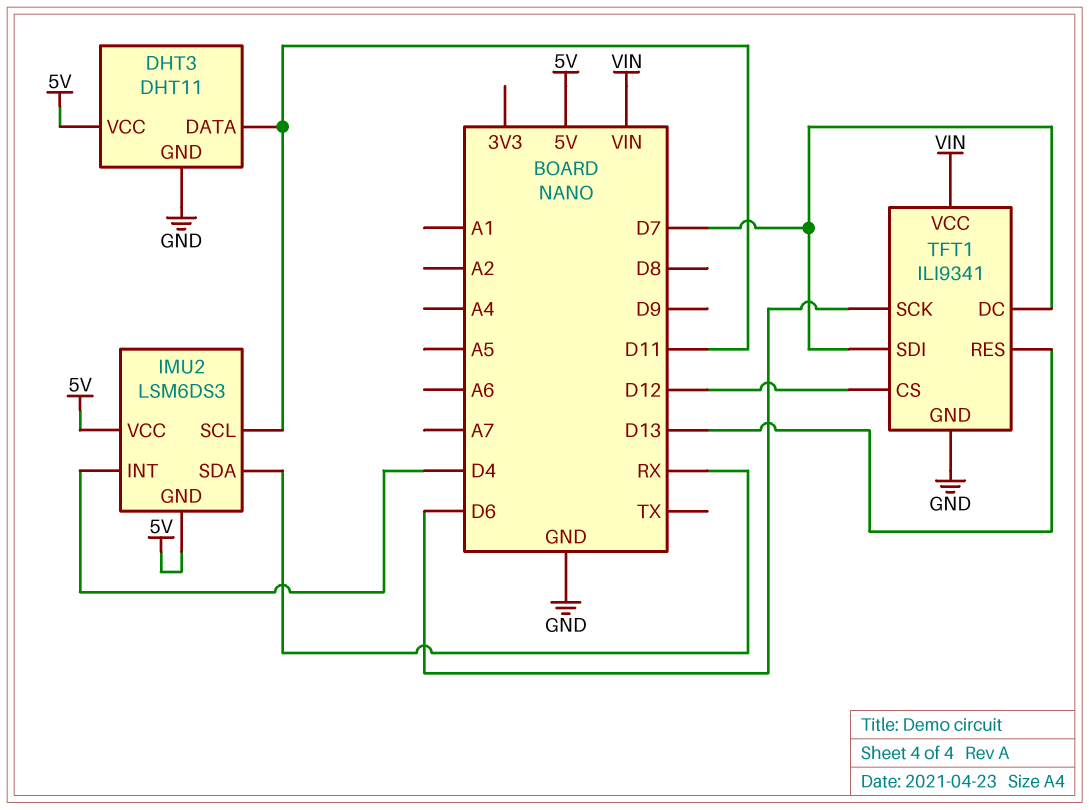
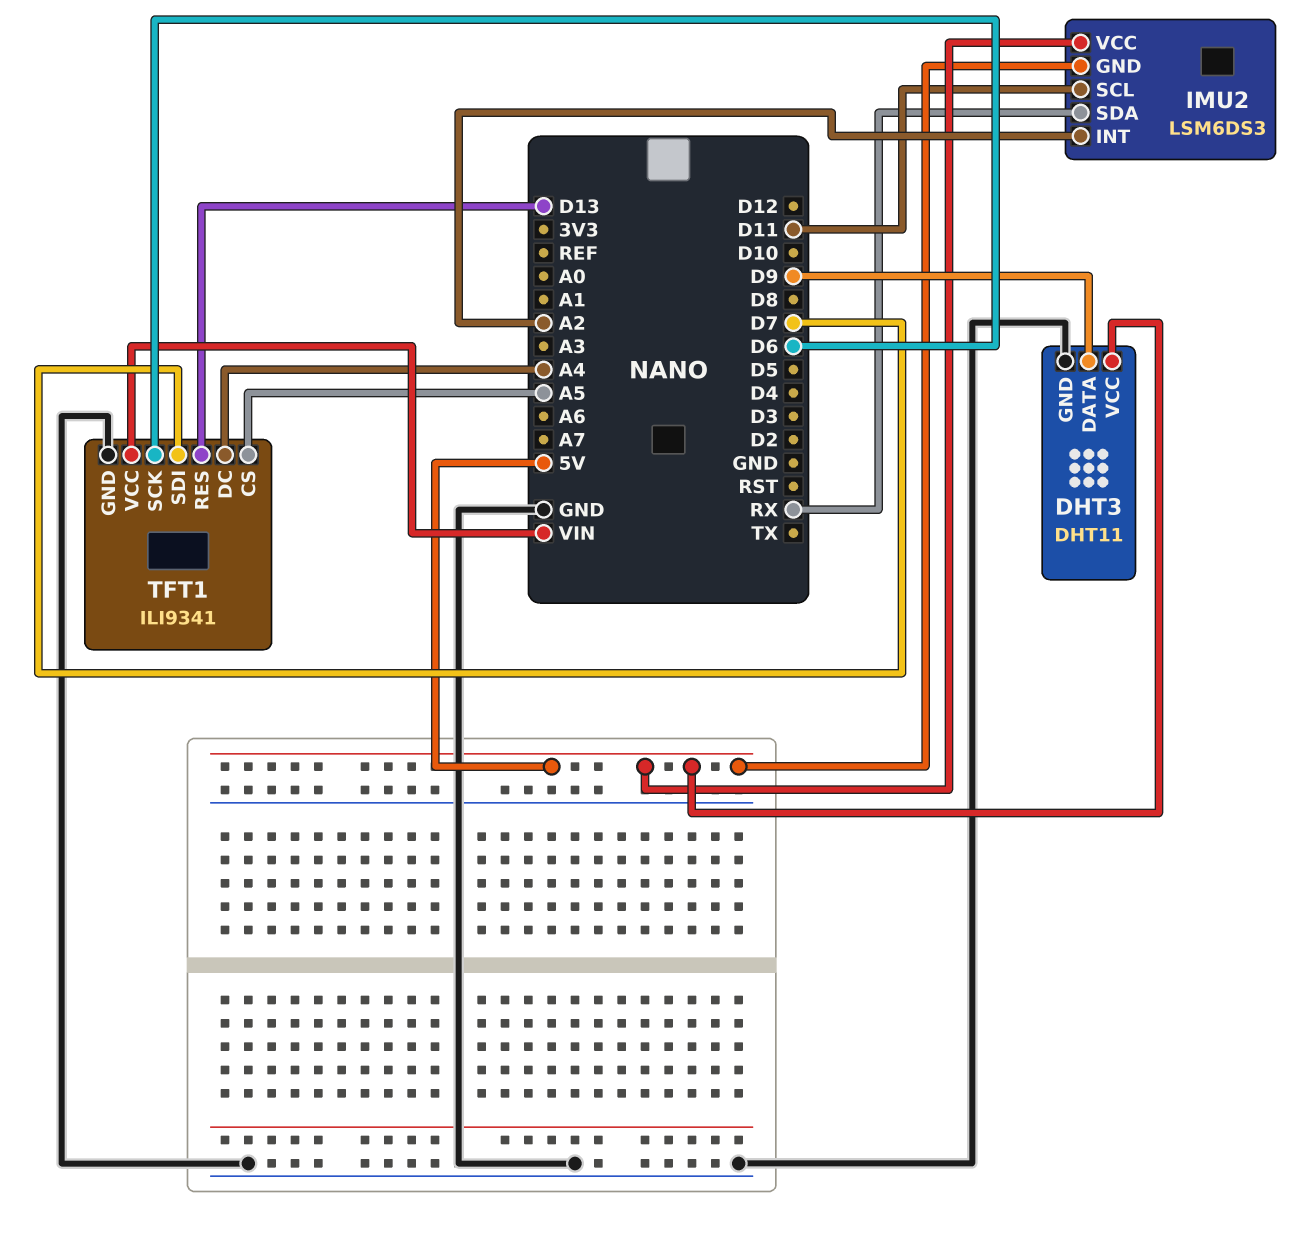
DHT3 pin DATA: D11 -> D9
IMU2 pin INT: D4 -> A2
TFT1 pin CS: D12 -> A5
TFT1 pin DC: D7 -> A4

